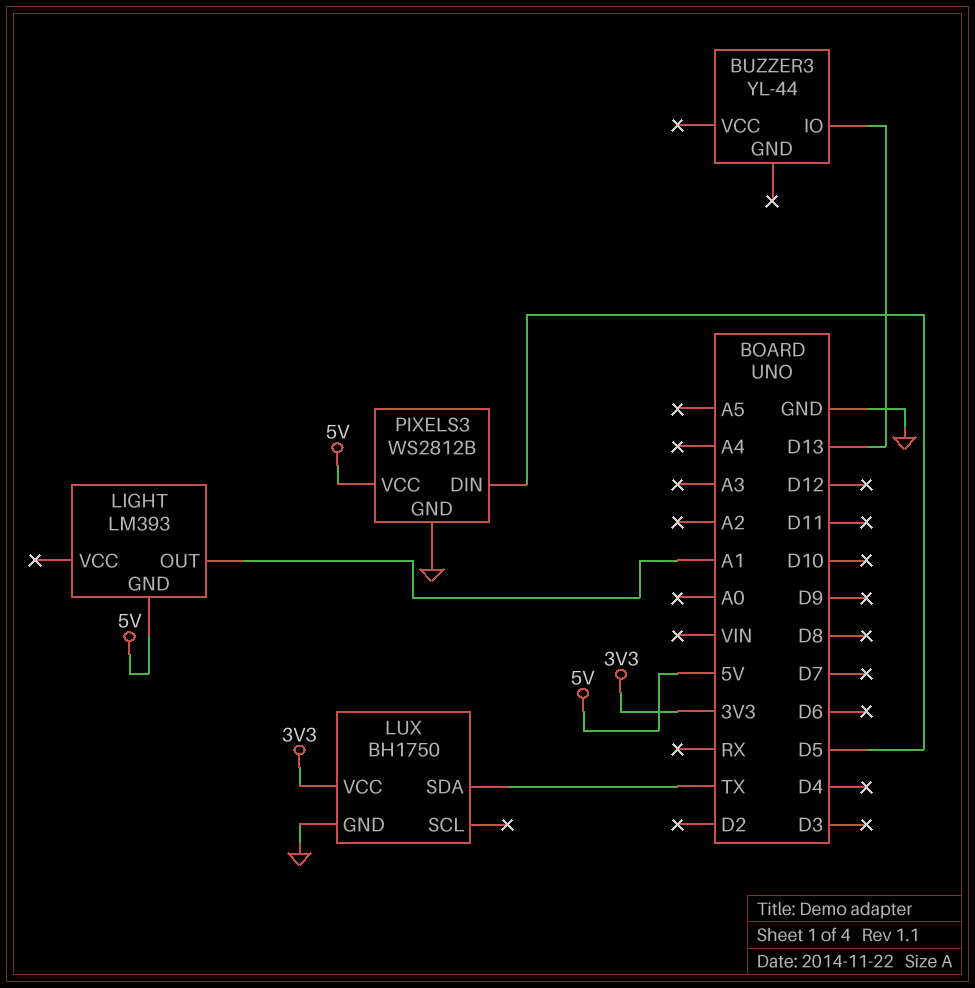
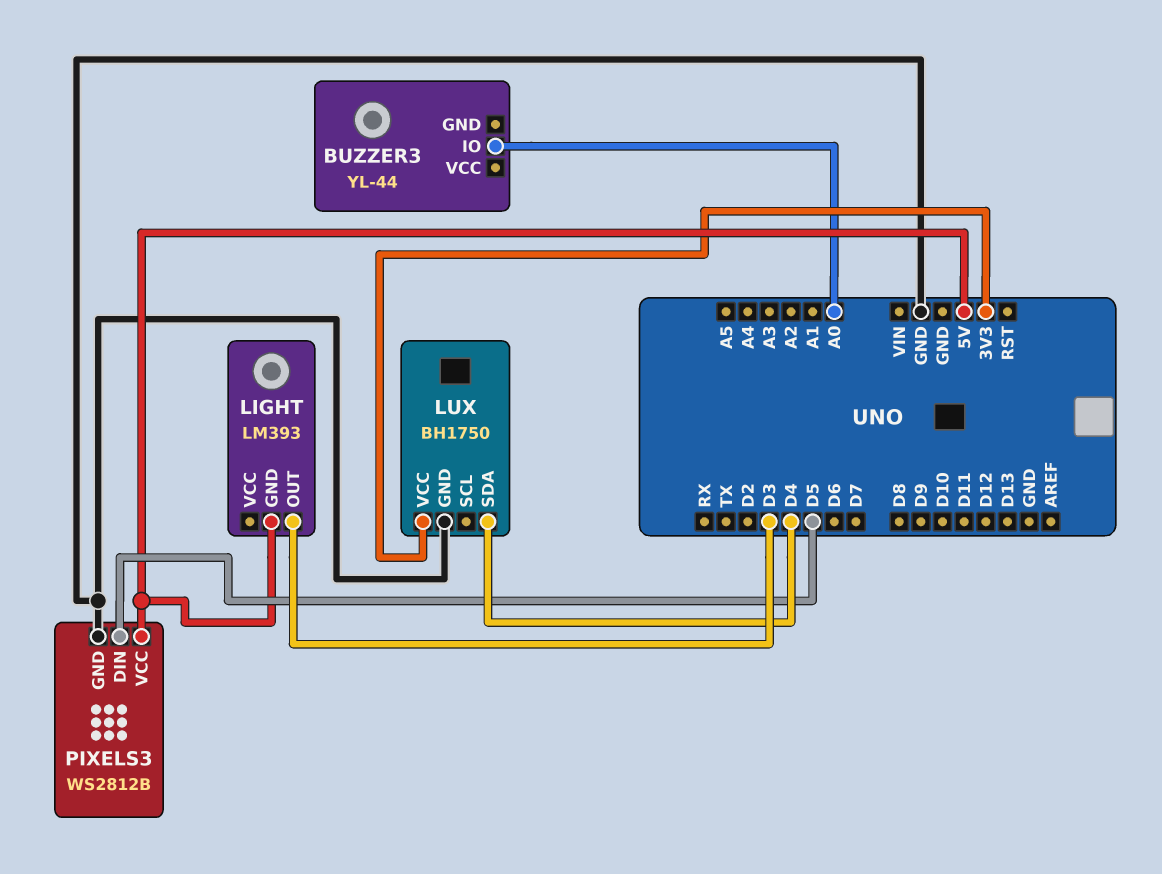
BUZZER3 pin IO: D13 -> A0
LIGHT pin OUT: A1 -> D3
LUX pin SDA: TX -> D4

